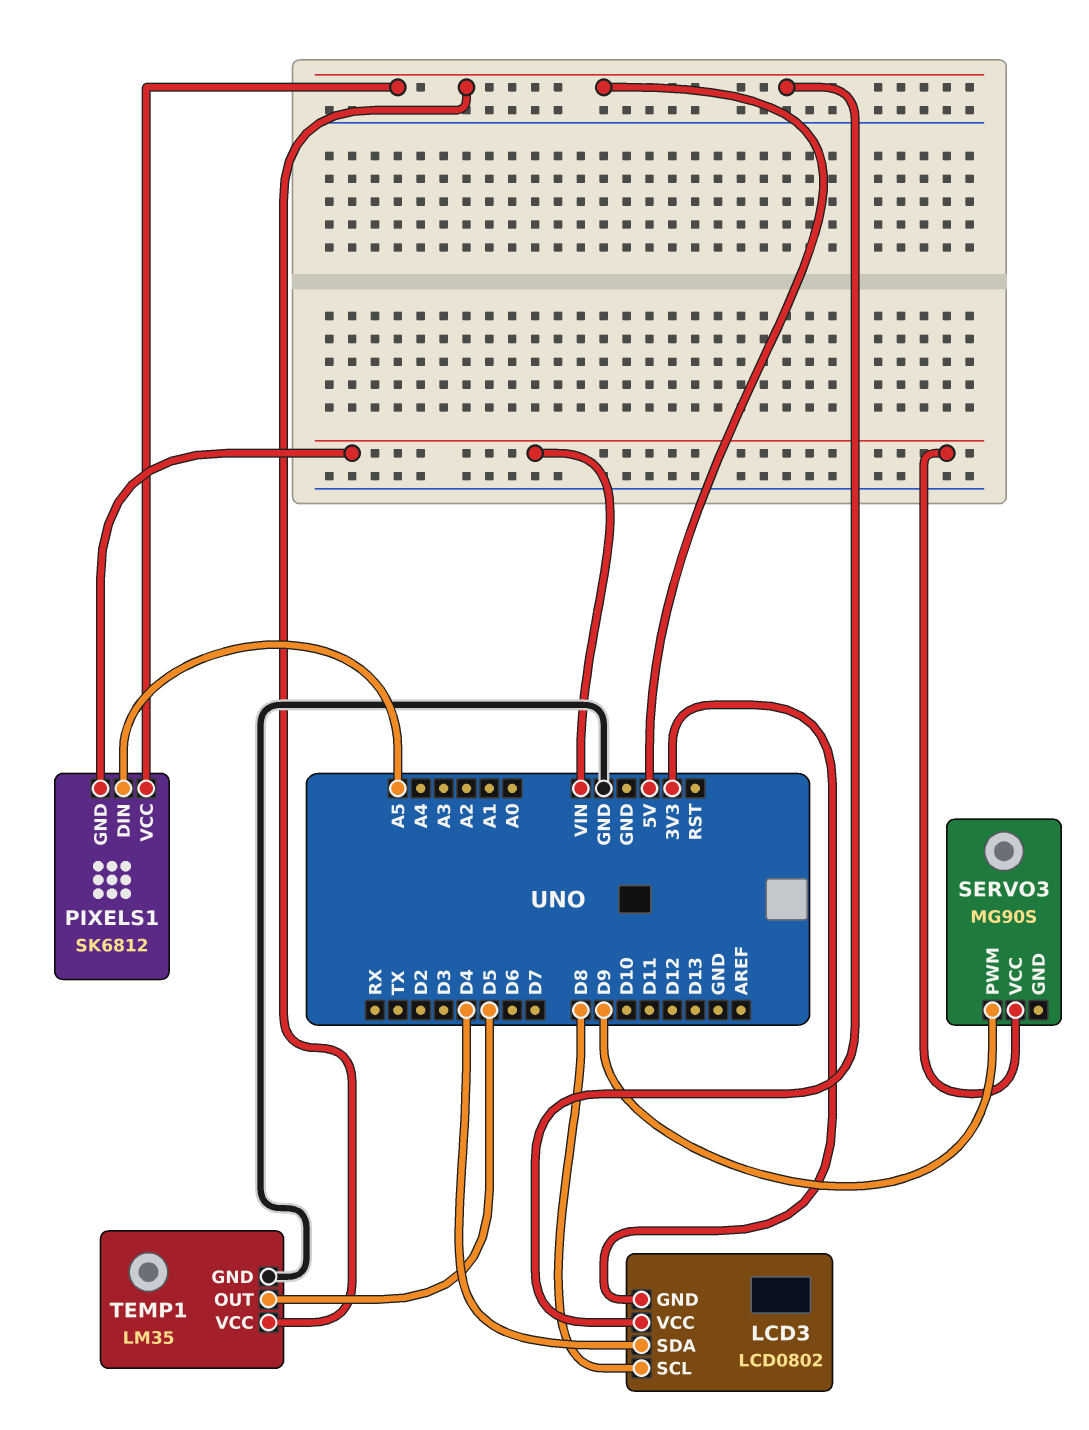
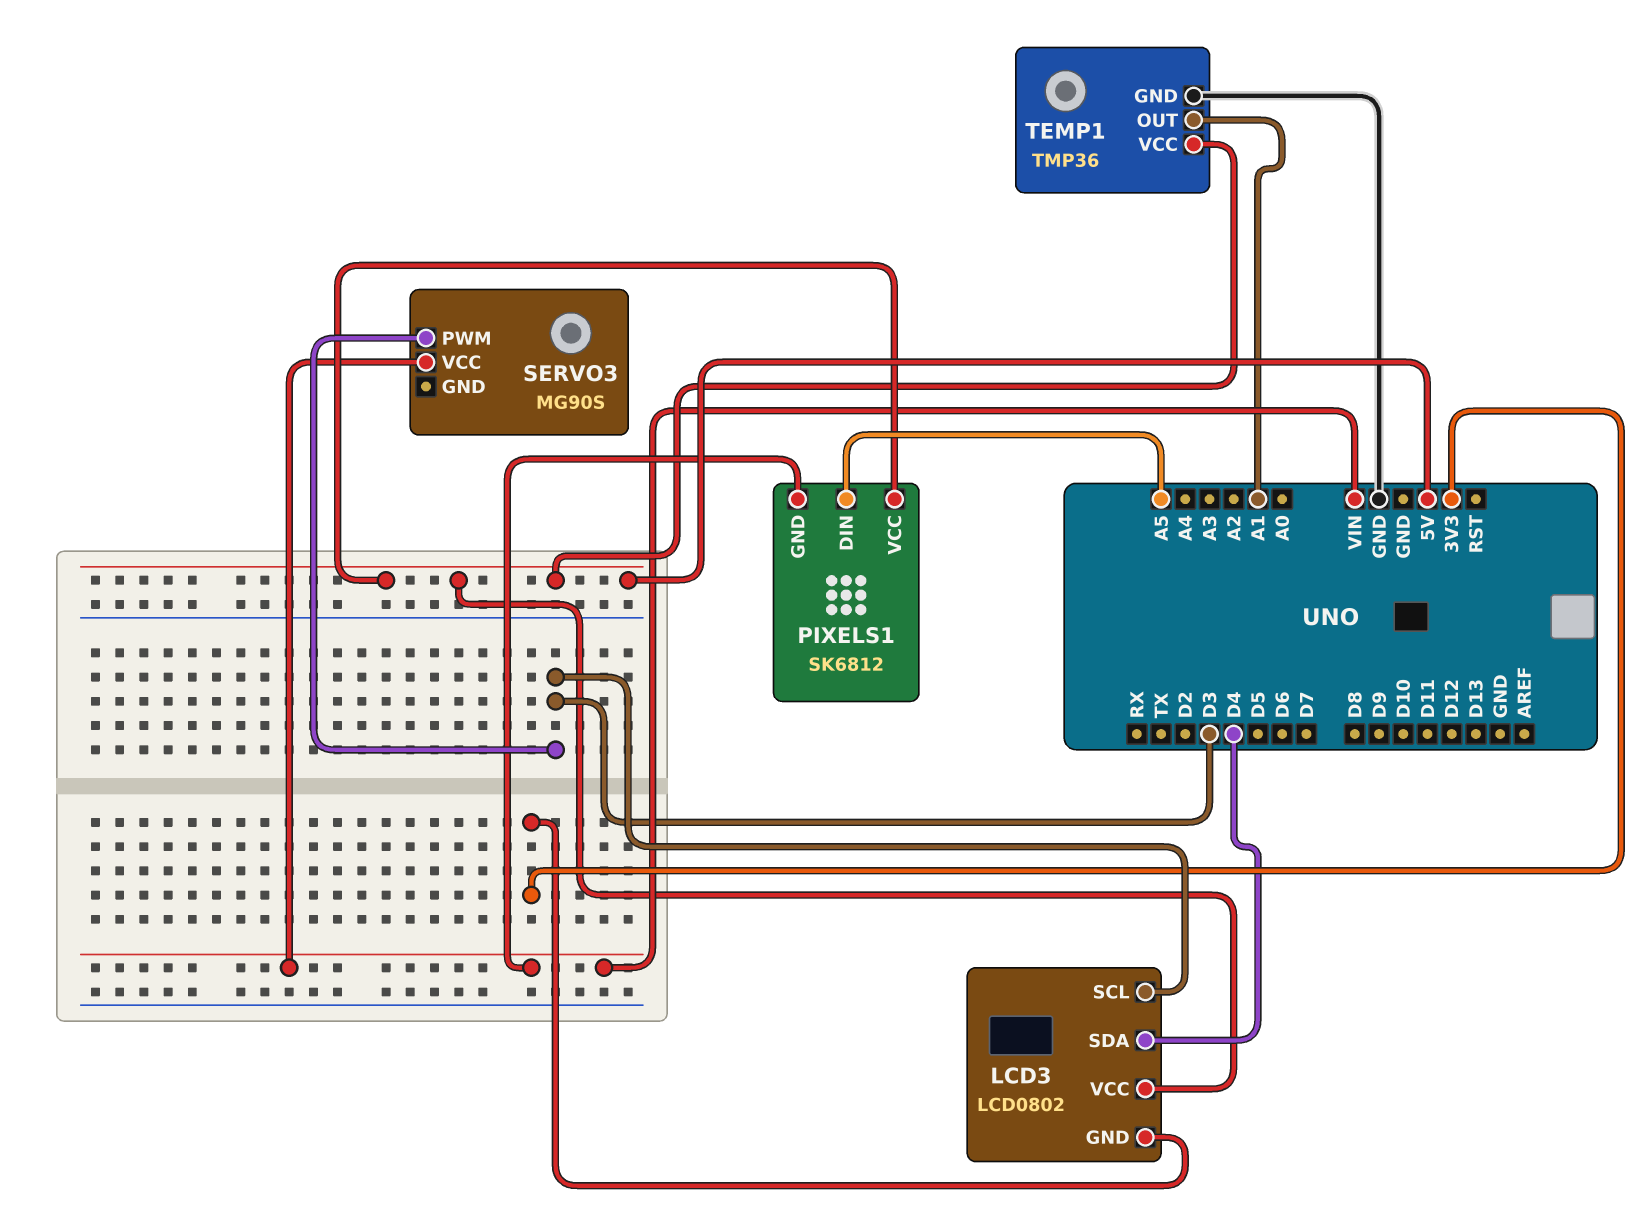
LCD3 pin SCL: D8 -> D3
SERVO3 pin PWM: D9 -> D3
TEMP1: LM35 -> TMP36
TEMP1 pin OUT: D5 -> A1

